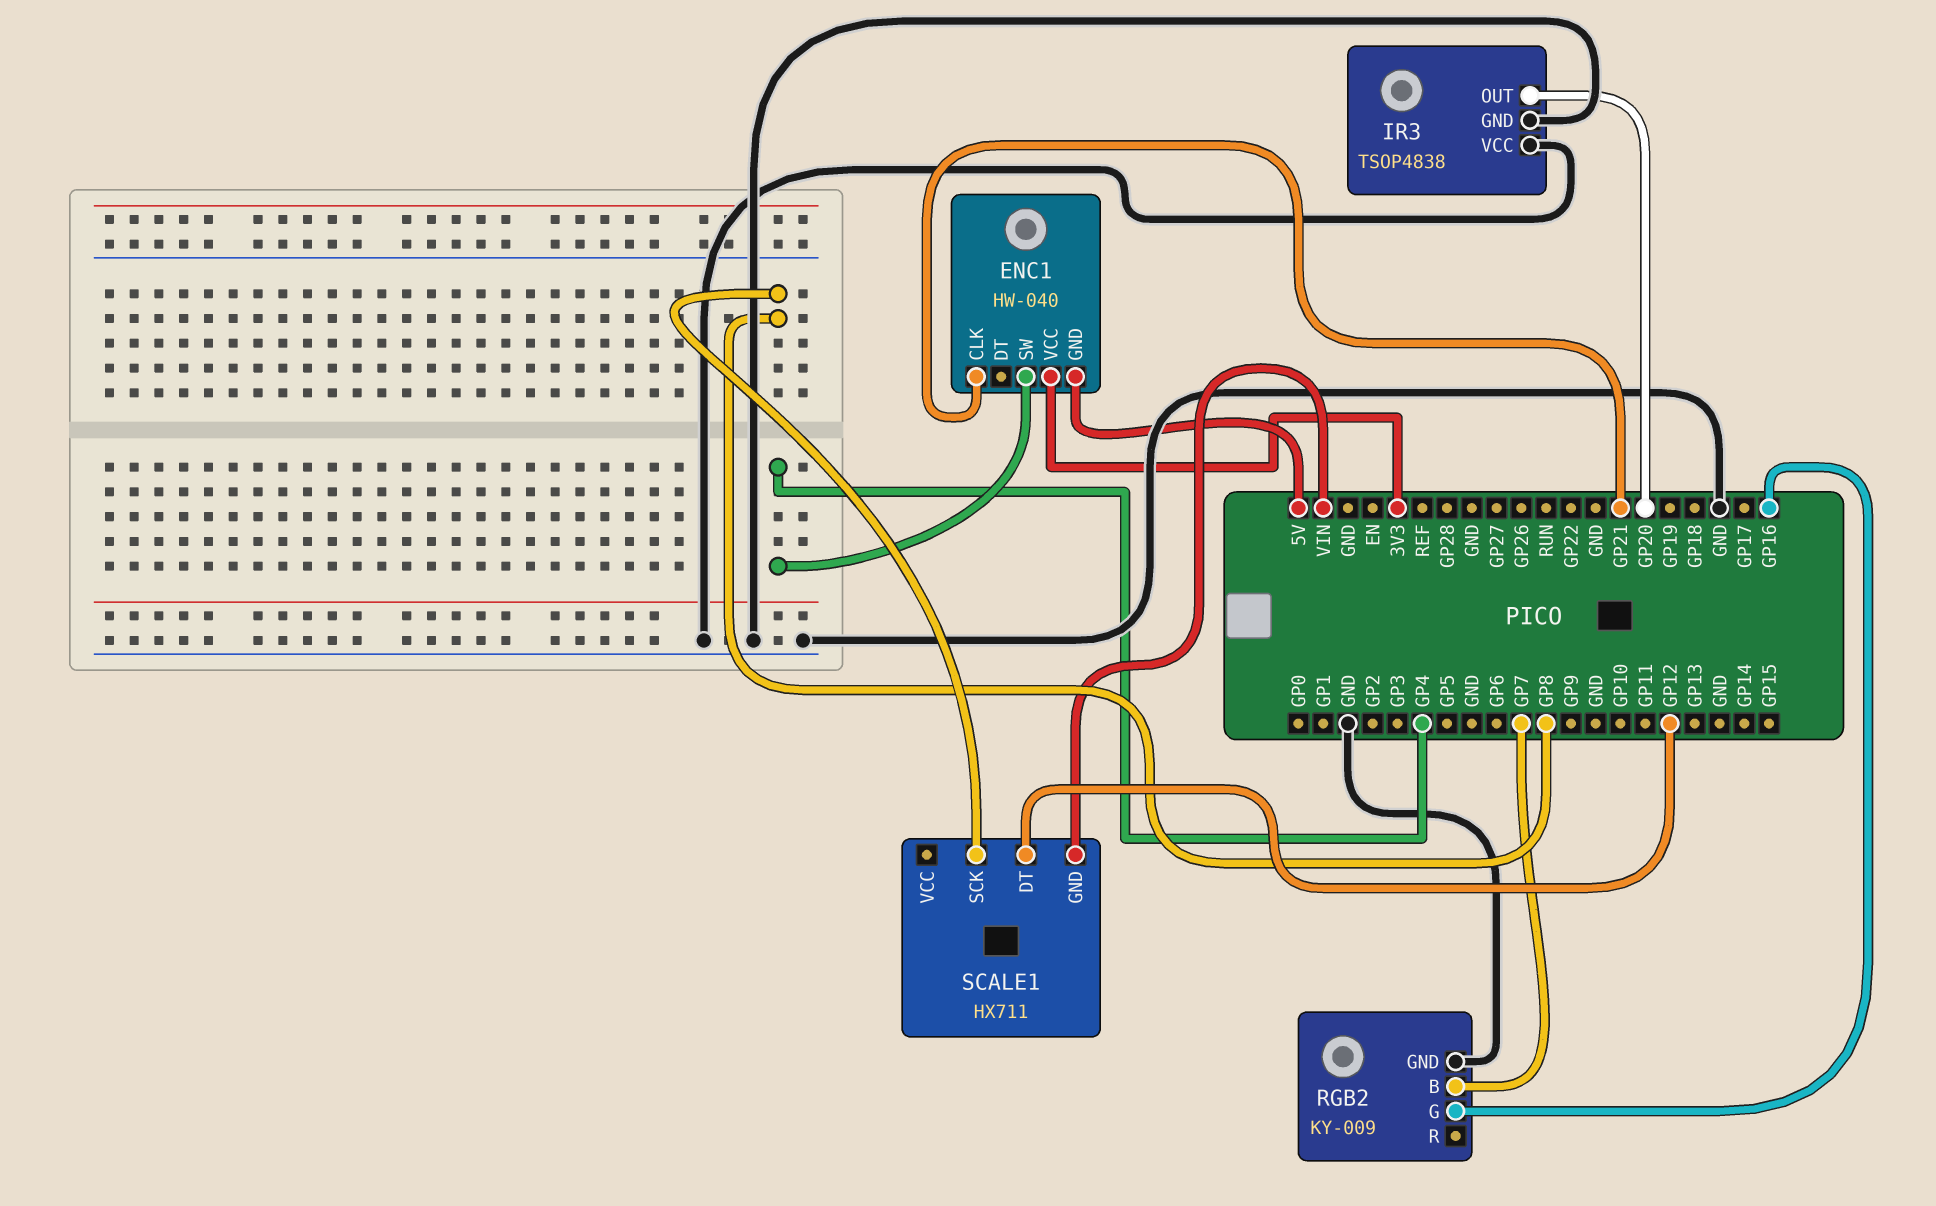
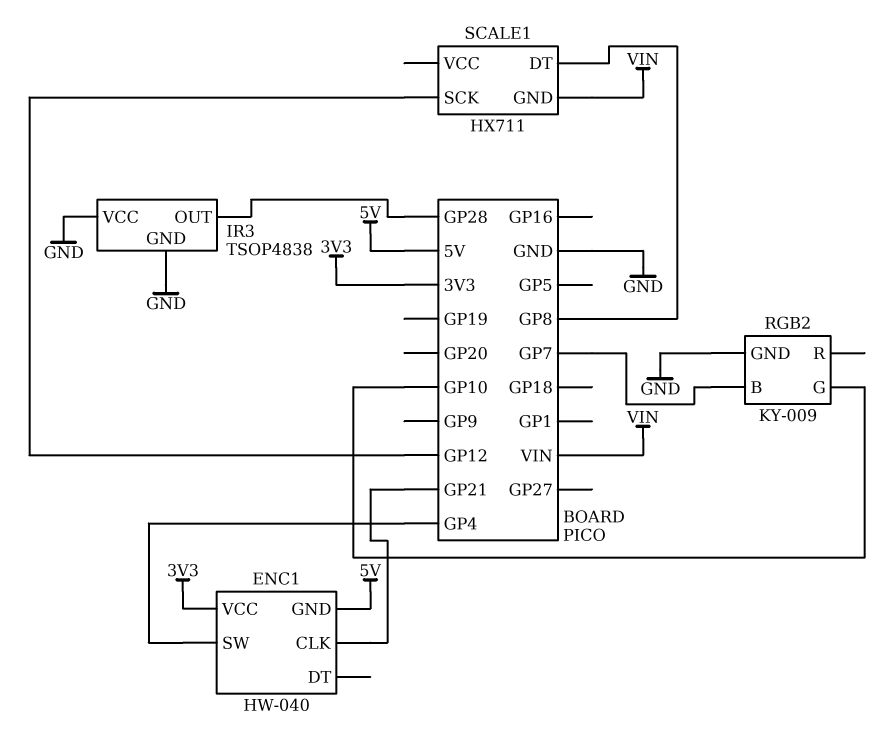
IR3 pin OUT: GP20 -> GP28
RGB2 pin G: GP16 -> GP10
SCALE1 pin DT: GP12 -> GP8
SCALE1 pin SCK: GP8 -> GP12

